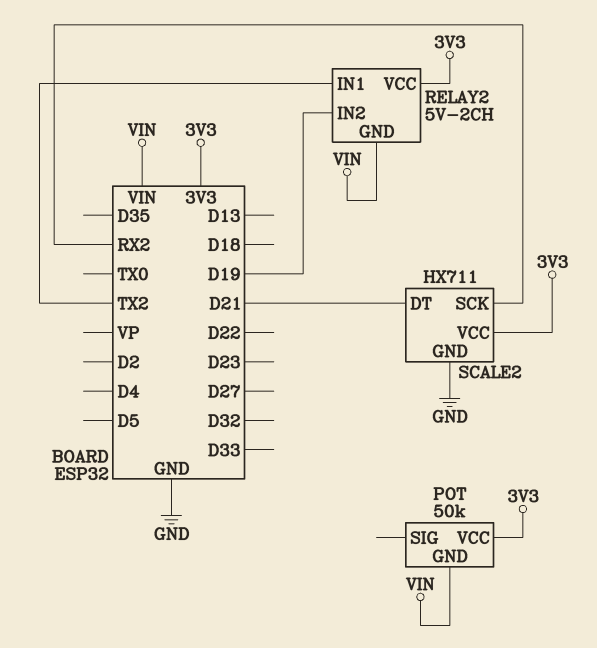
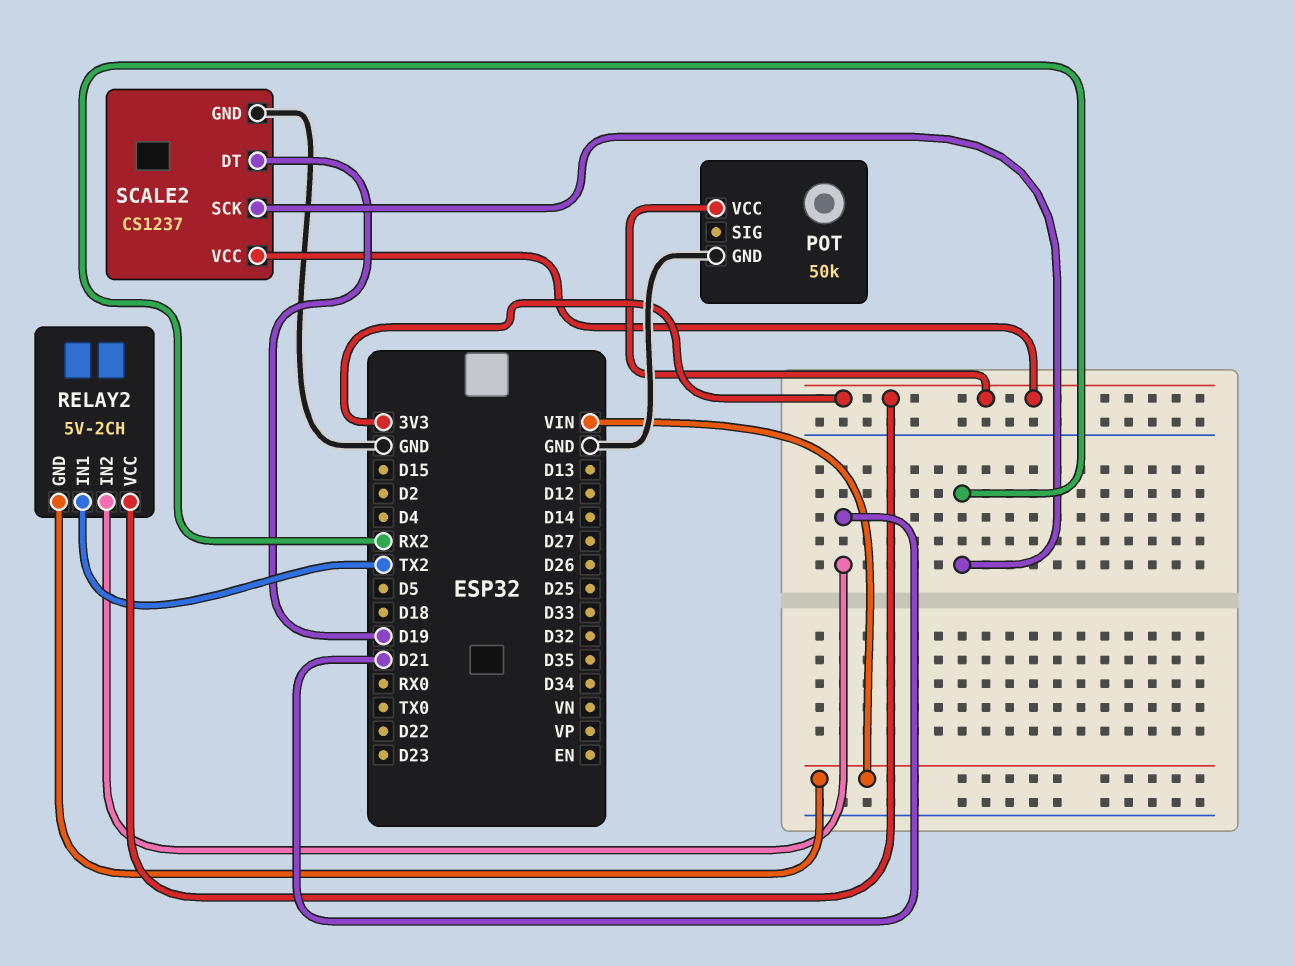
POT pin GND: VIN -> GND
RELAY2 pin IN2: D19 -> D21
SCALE2: HX711 -> CS1237
SCALE2 pin DT: D21 -> D19

